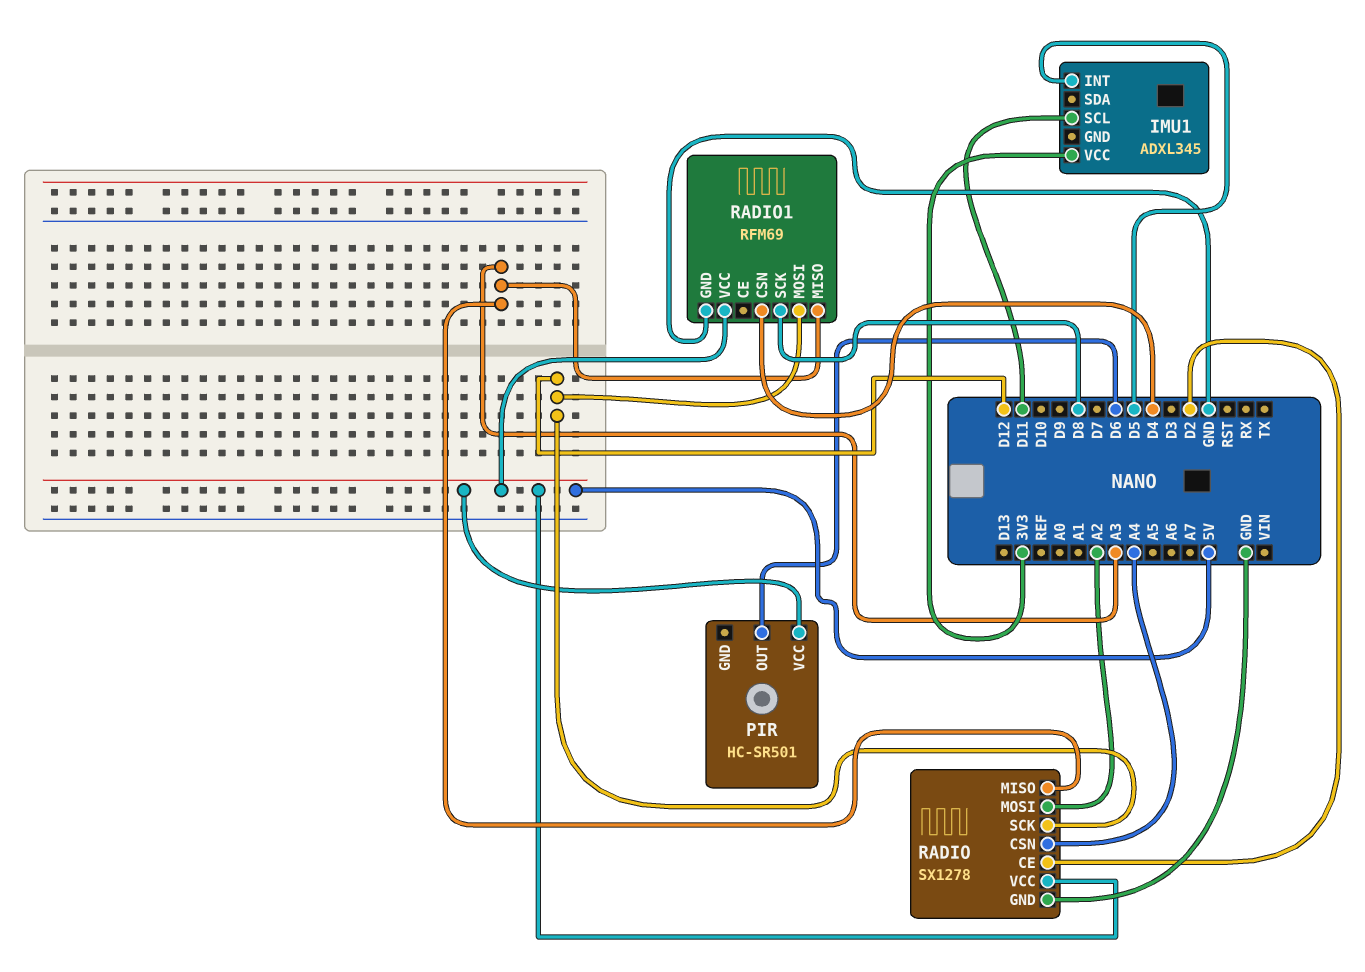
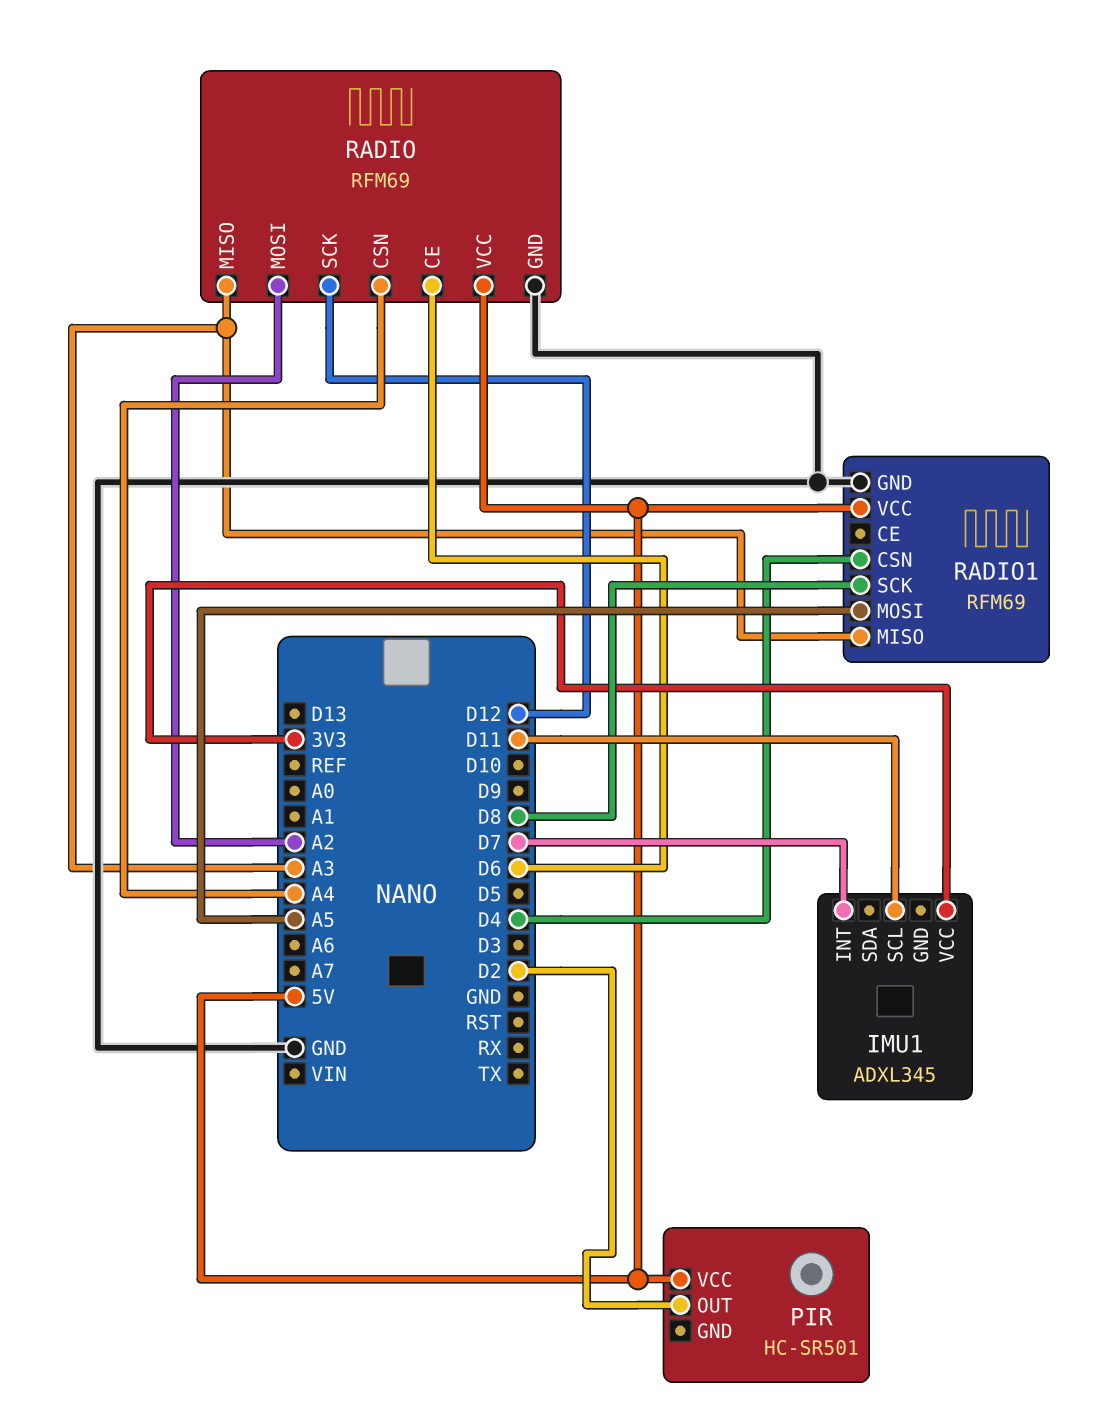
IMU1 pin INT: D5 -> D7
PIR pin OUT: D6 -> D2
RADIO: SX1278 -> RFM69
RADIO pin CE: D2 -> D6
RADIO1 pin MOSI: D12 -> A5

